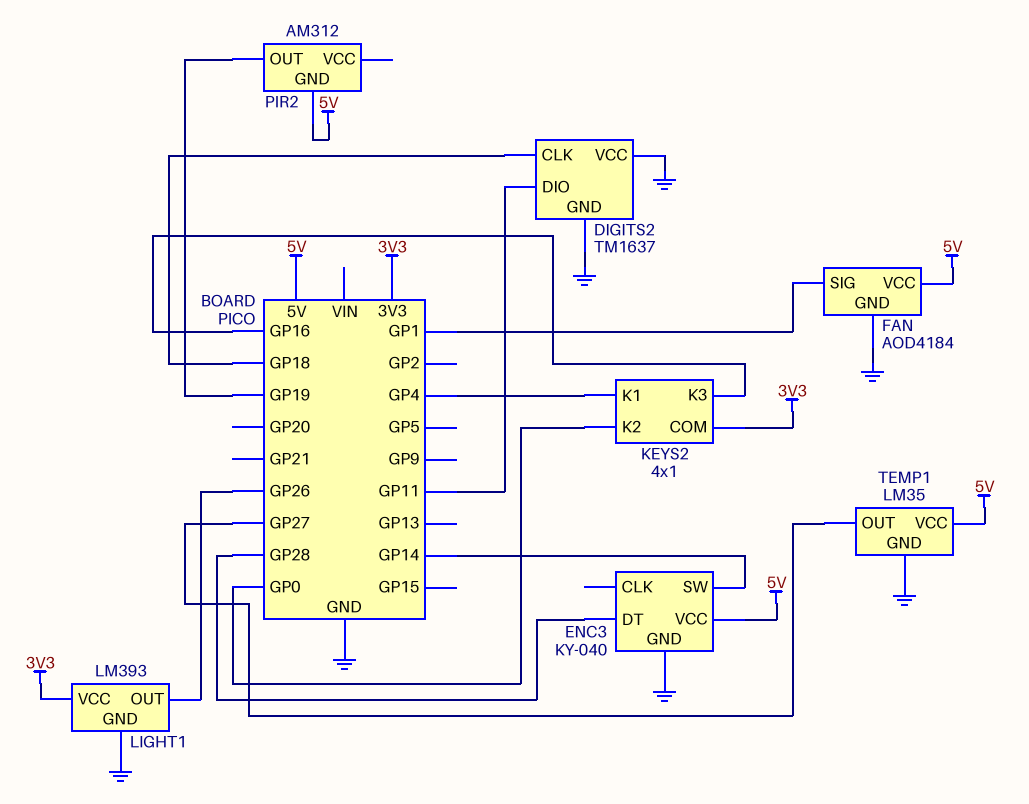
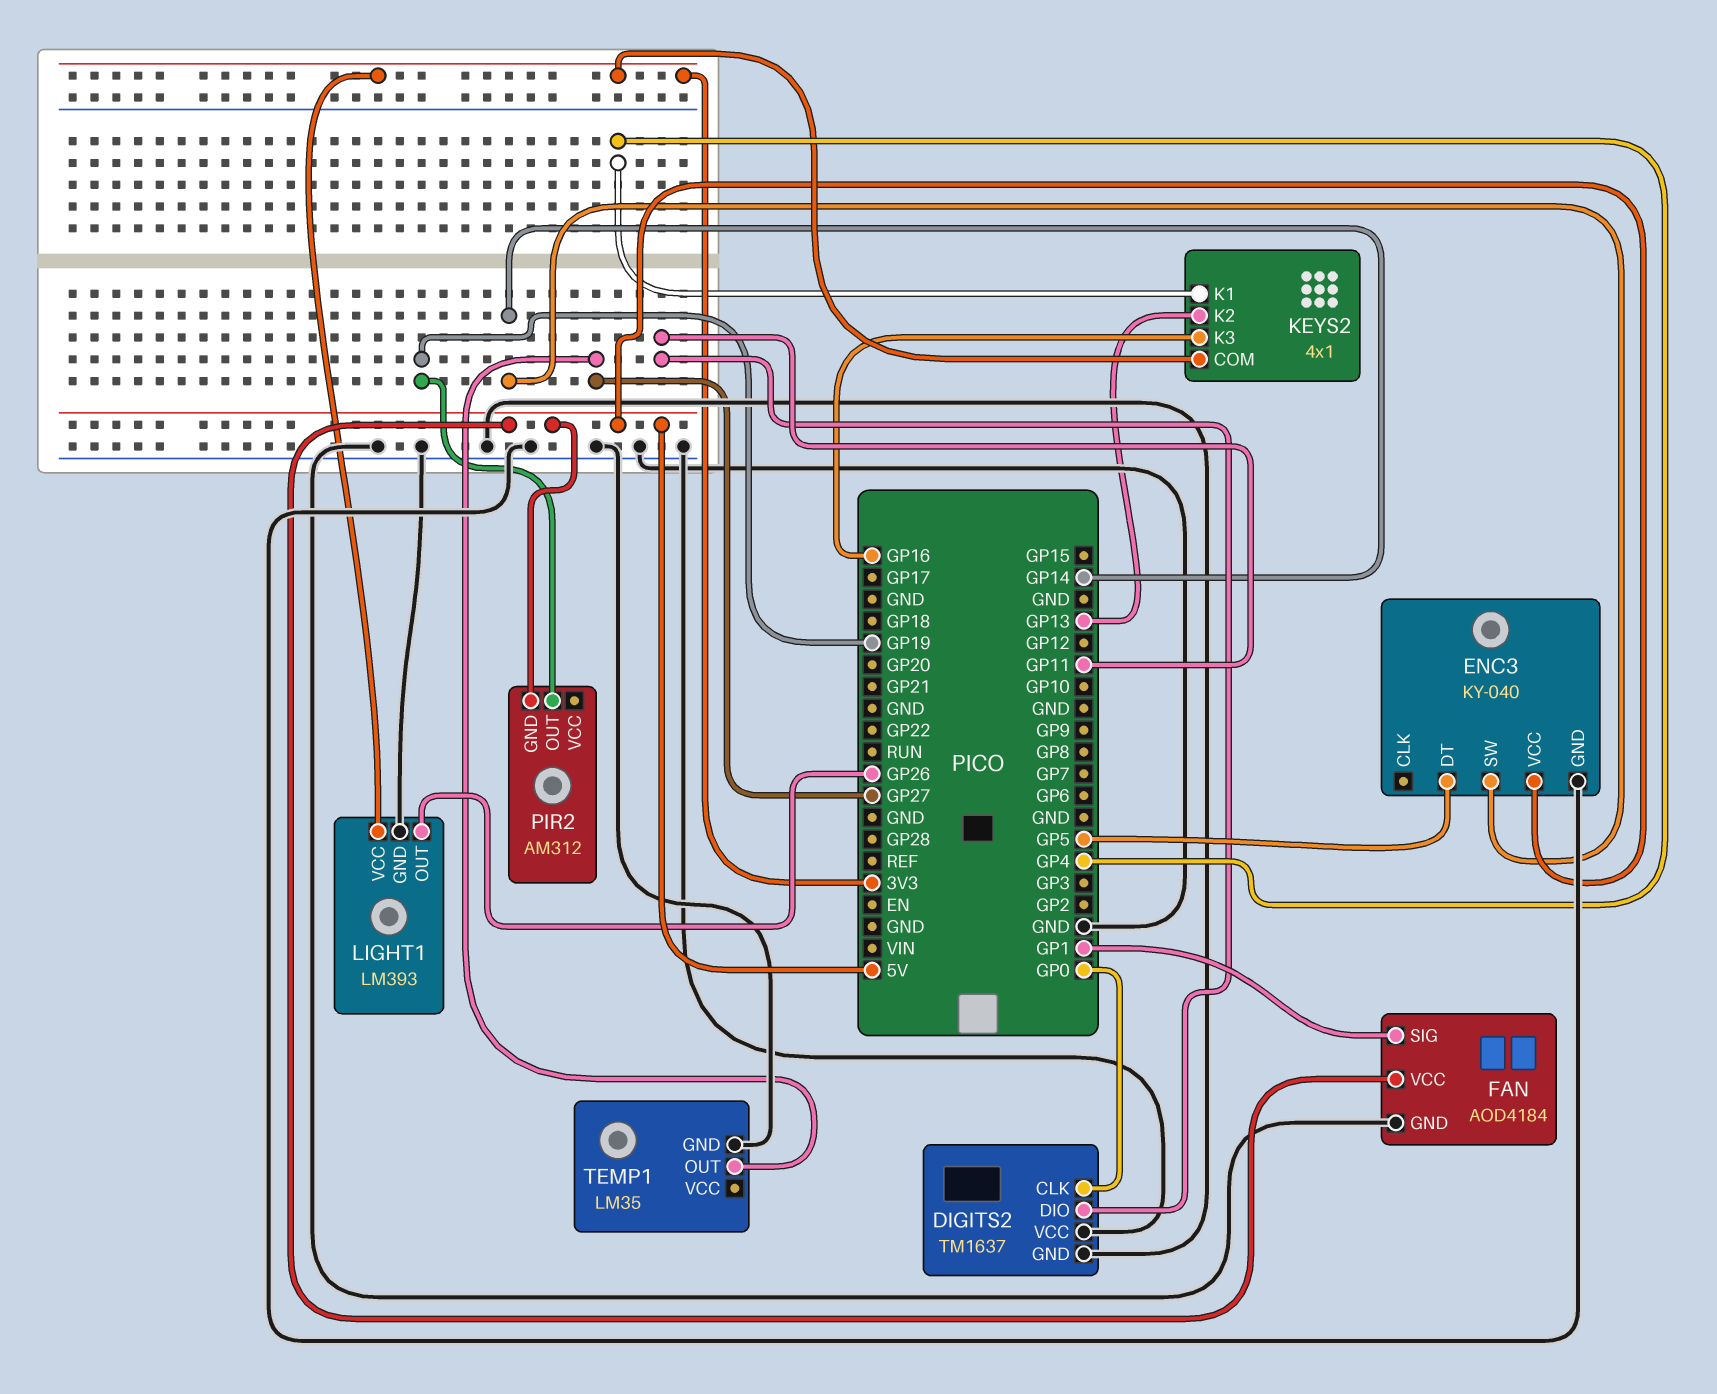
DIGITS2 pin CLK: GP18 -> GP0
ENC3 pin DT: GP28 -> GP5
KEYS2 pin K2: GP0 -> GP13
TEMP1 pin VCC: 5V -> none

